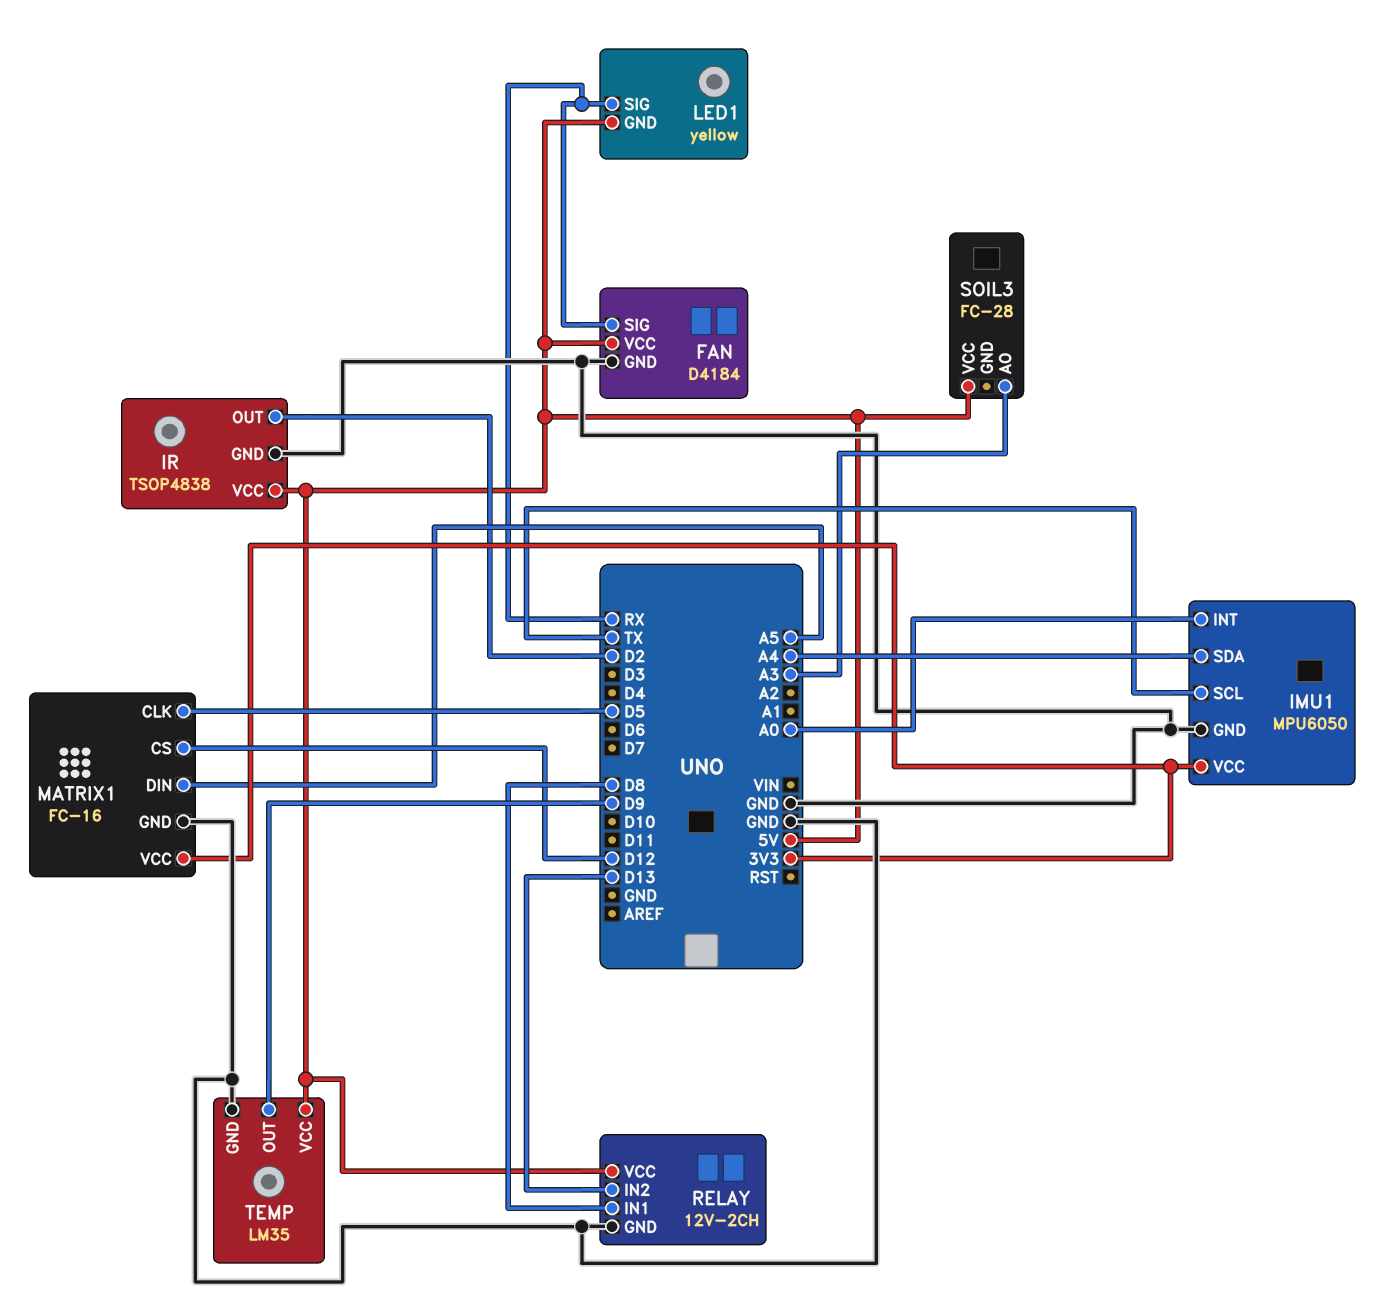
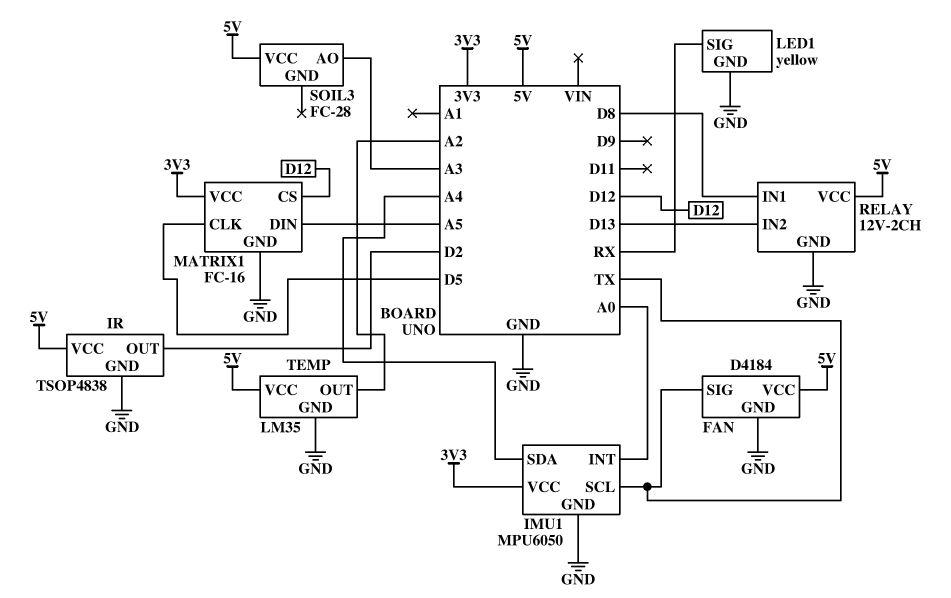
FAN pin SIG: RX -> TX
LED1 pin GND: 5V -> GND
TEMP pin OUT: D9 -> A2

